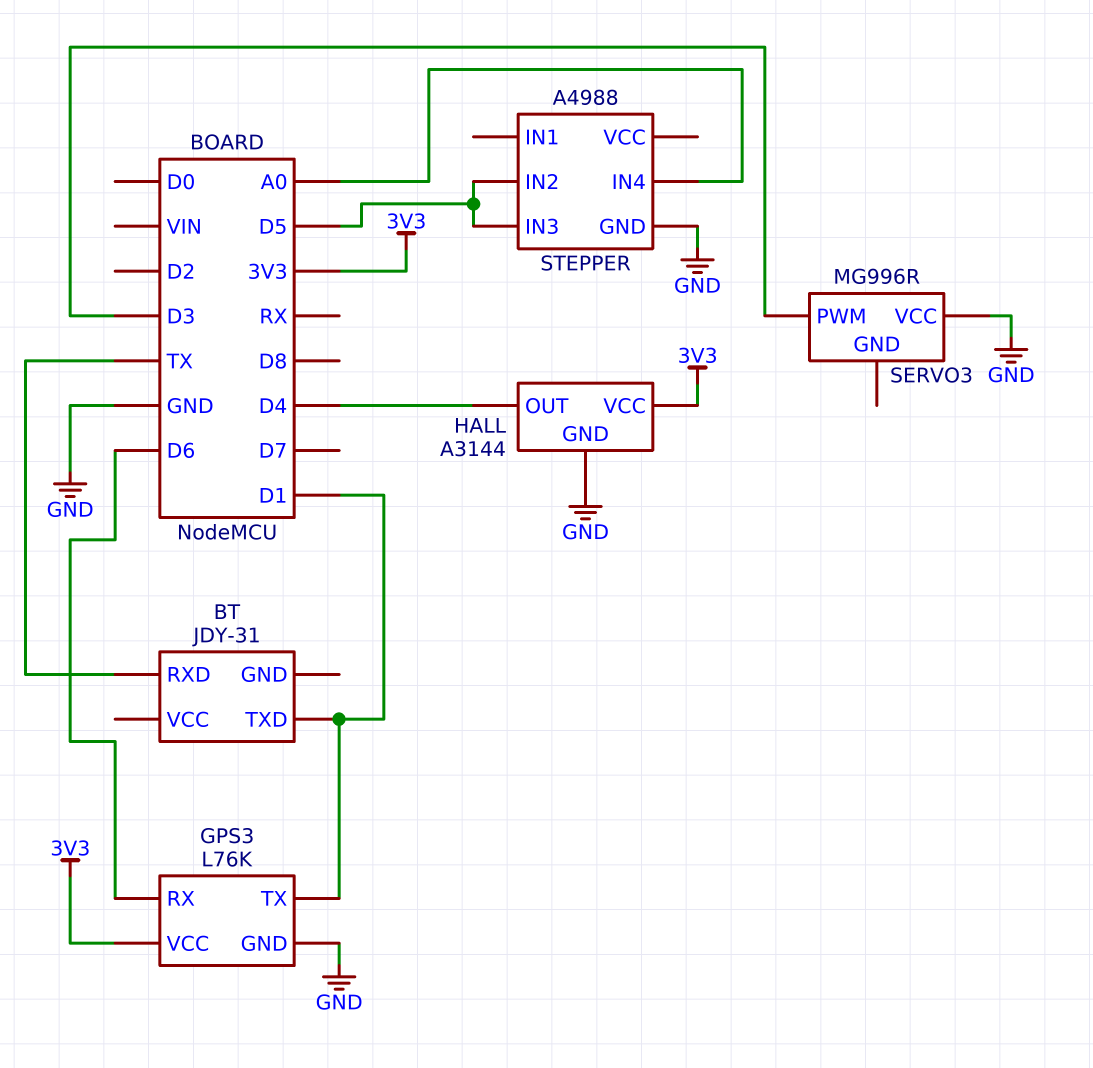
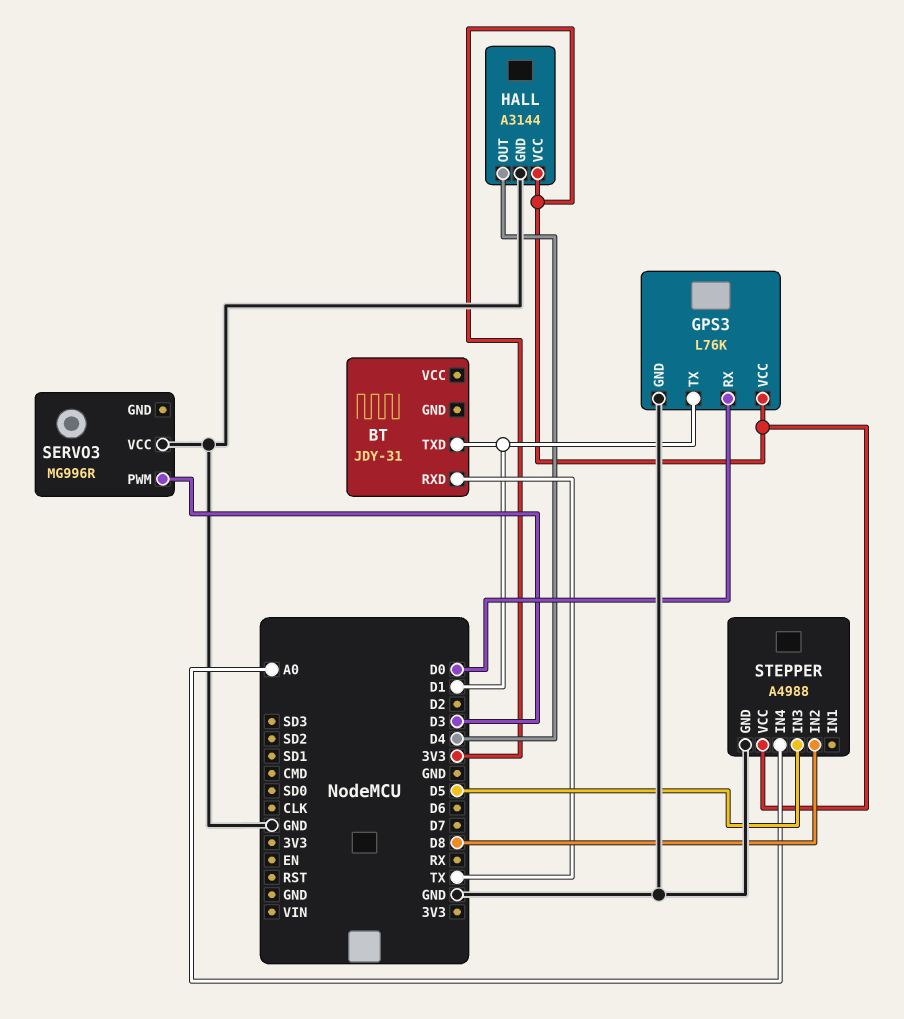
GPS3 pin RX: D6 -> D0
STEPPER pin IN2: D5 -> D8
STEPPER pin VCC: none -> 3V3

